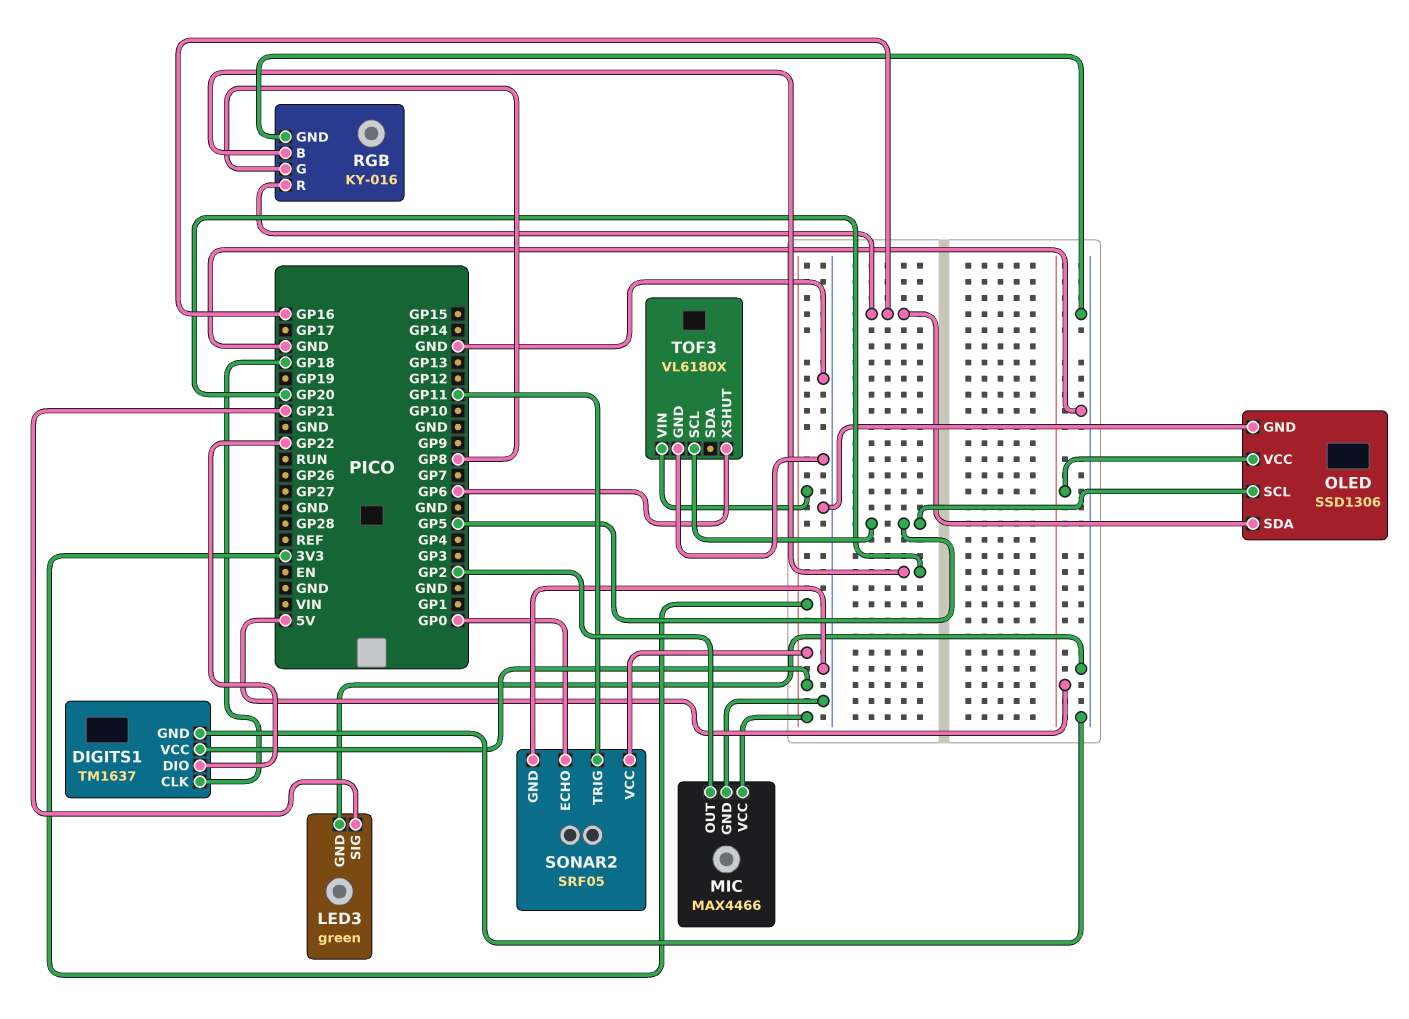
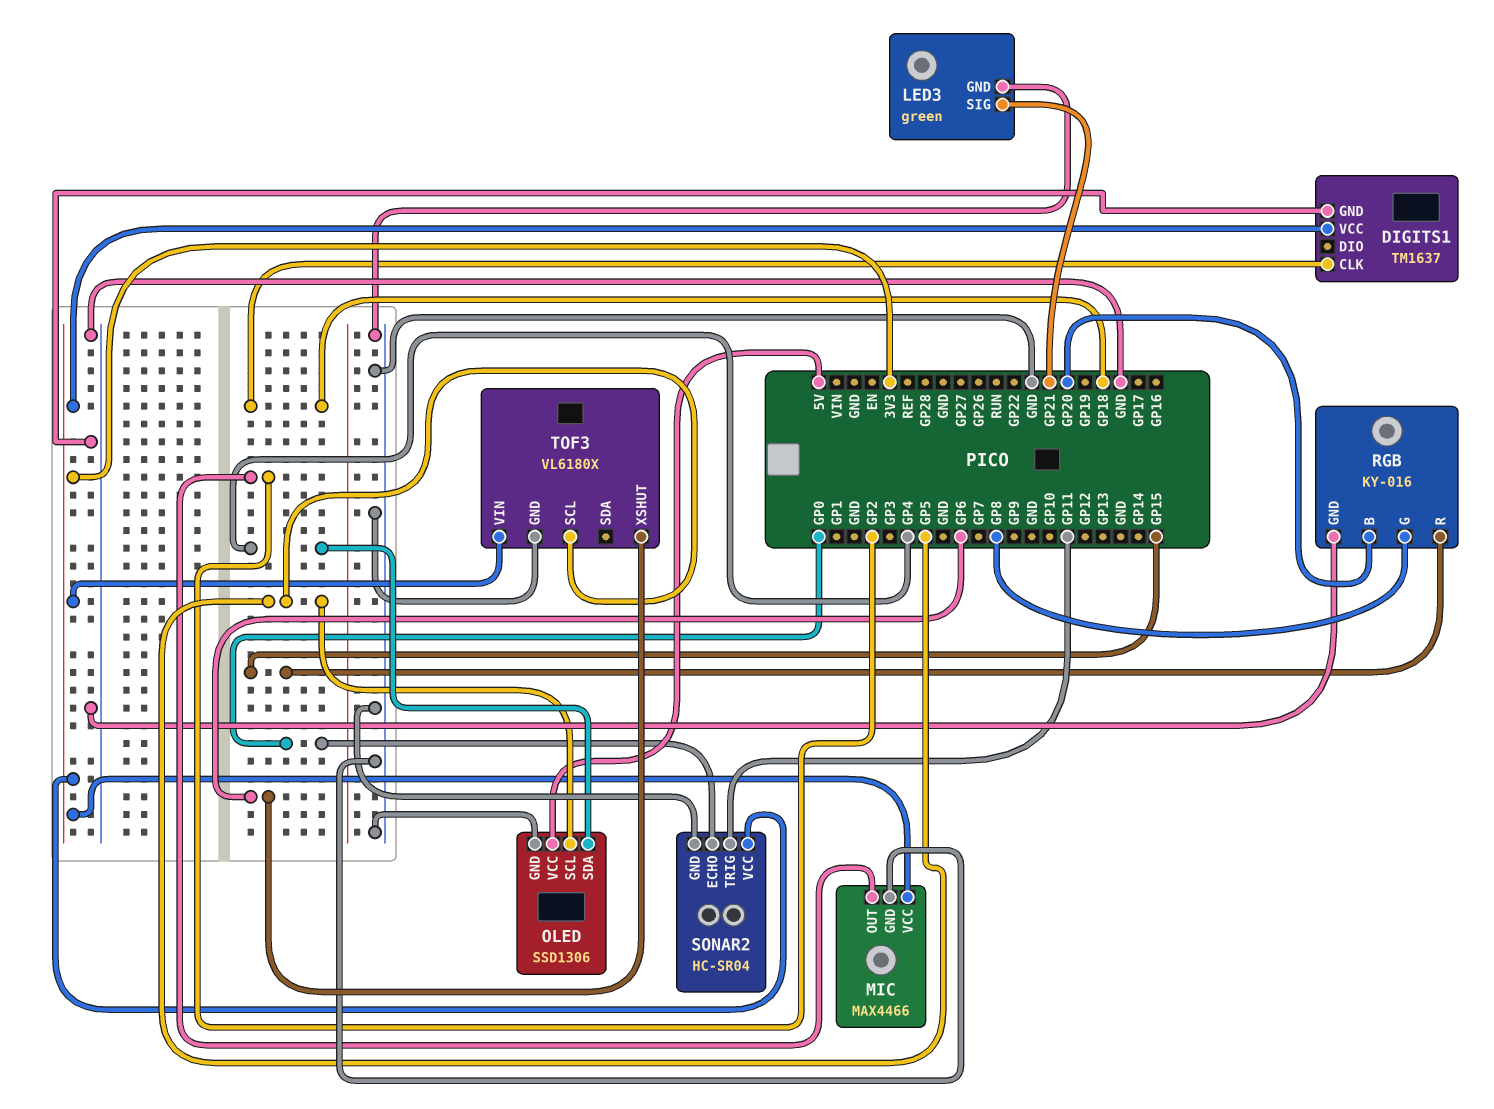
DIGITS1 pin DIO: GP22 -> none
OLED pin SDA: GP16 -> GP4
RGB pin R: GP16 -> GP15
SONAR2: SRF05 -> HC-SR04

